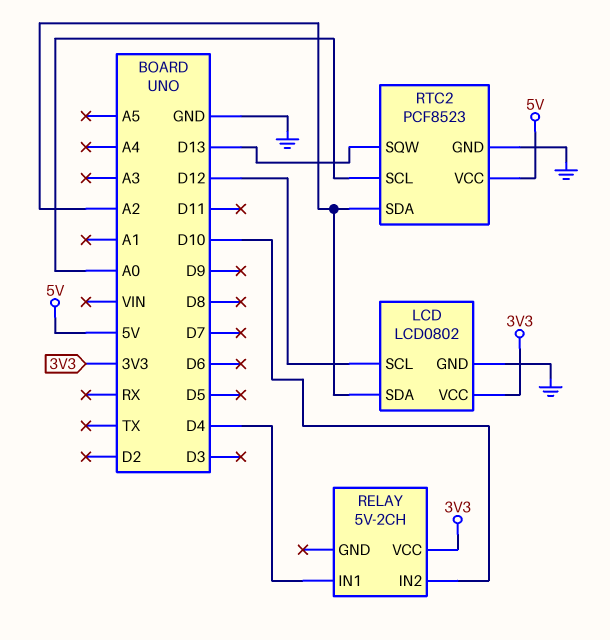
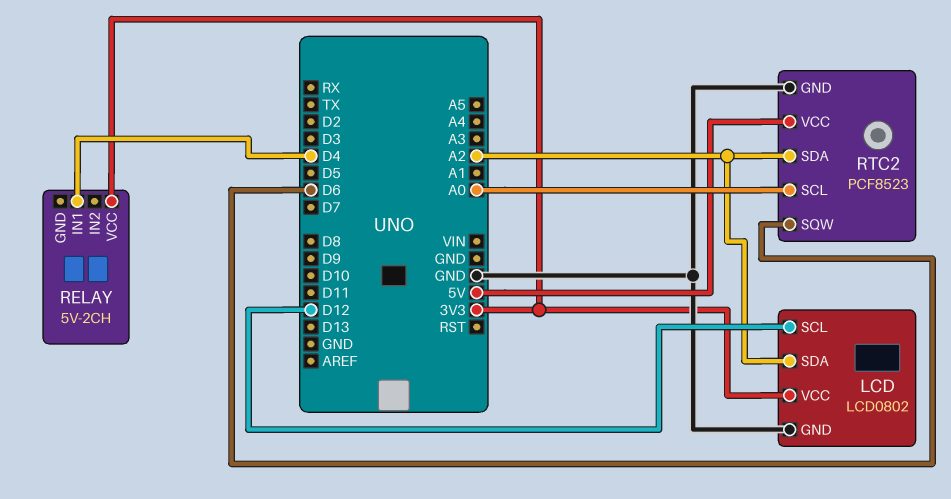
RELAY pin IN2: D10 -> none
RTC2 pin SQW: D13 -> D6

